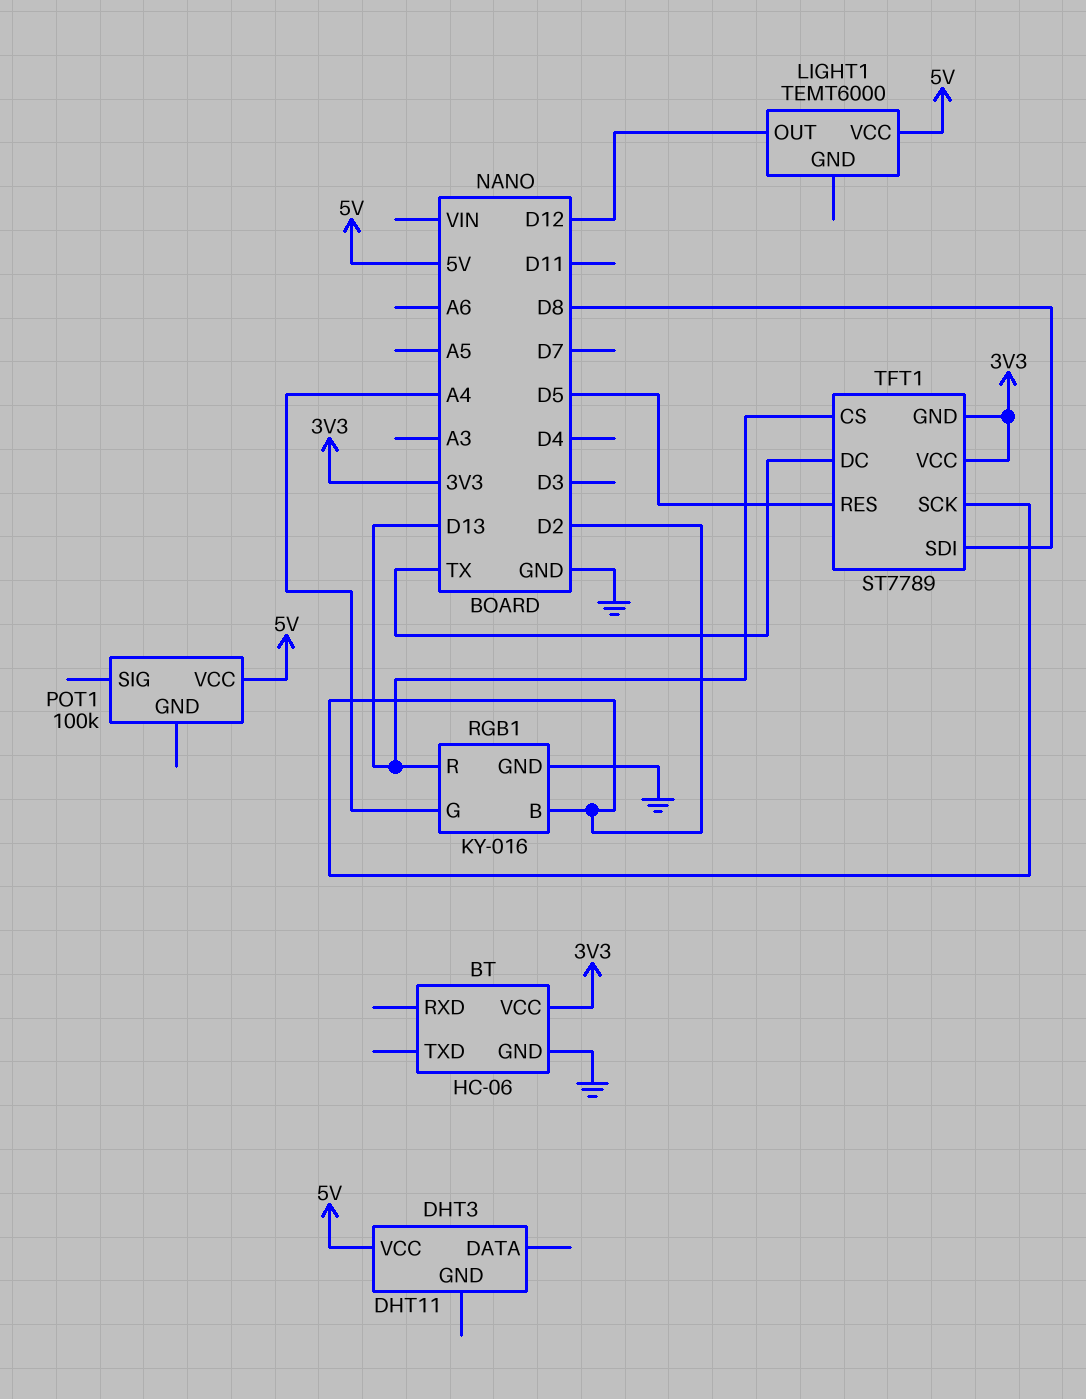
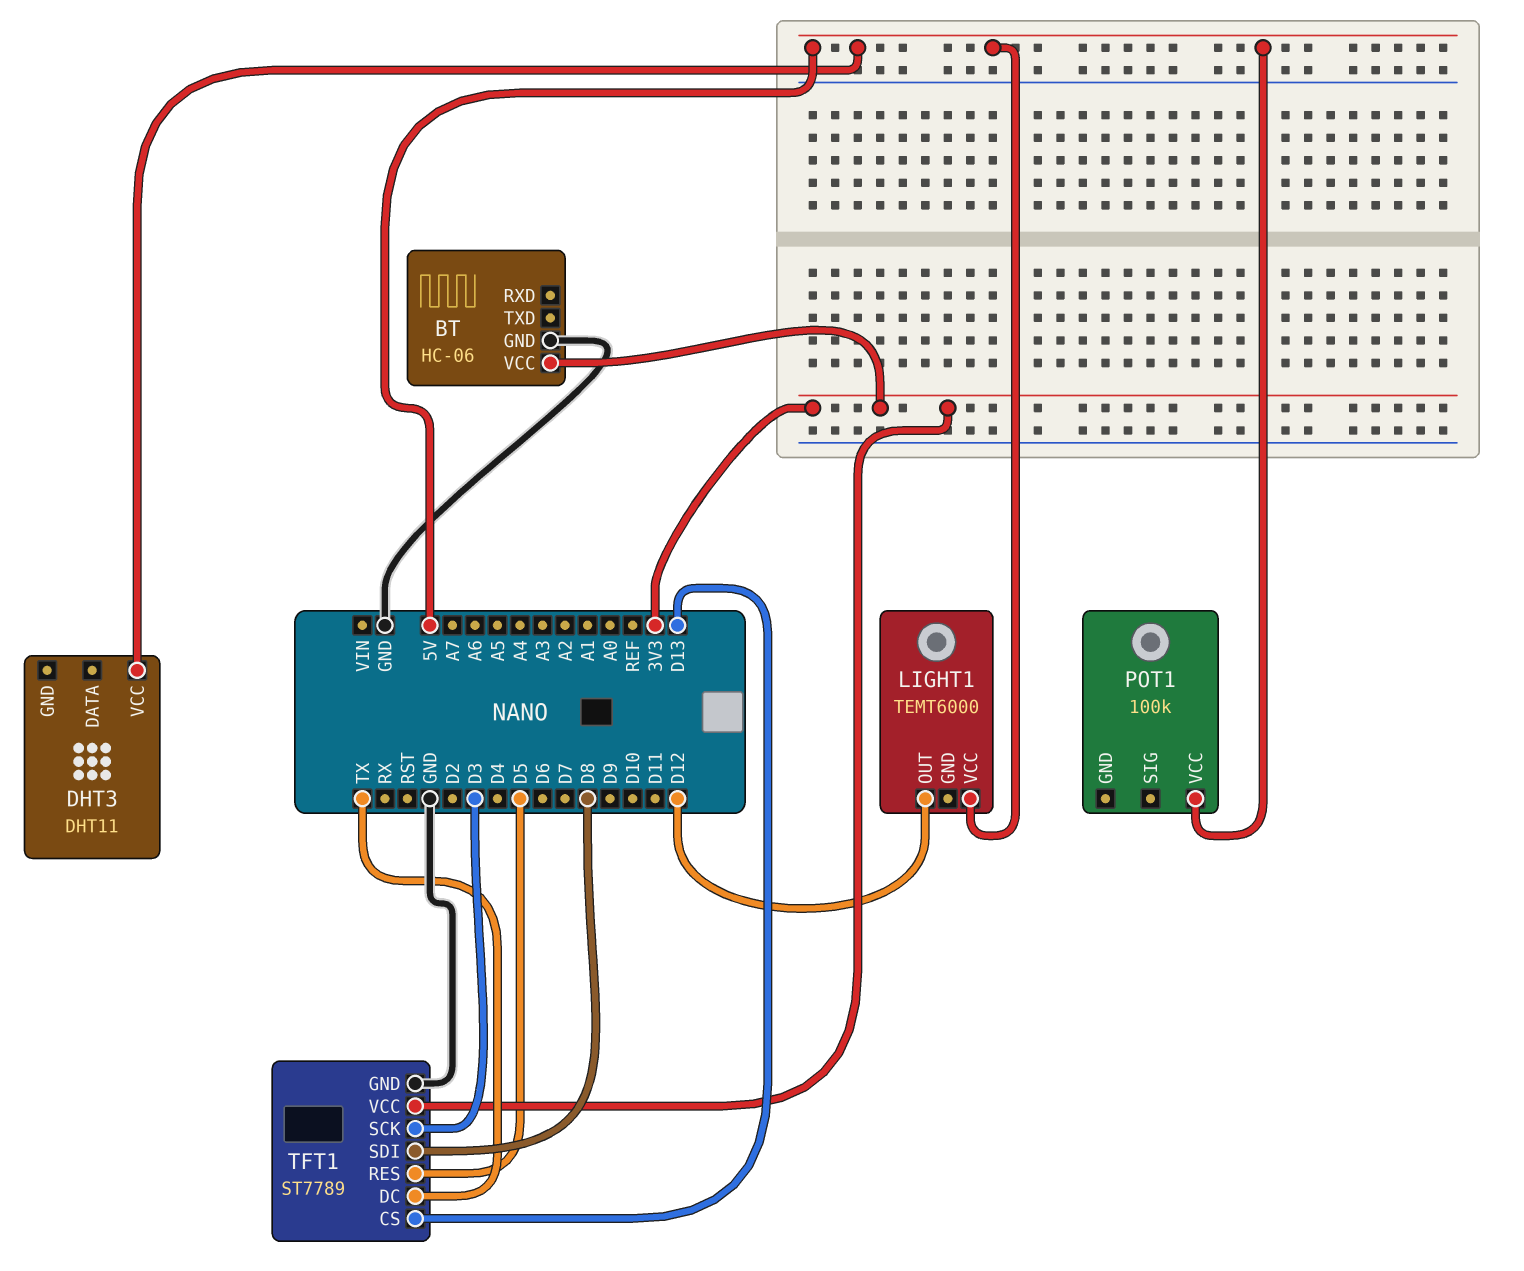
RGB1: KY-016 -> none
RGB1 pin B: D2 -> none
RGB1 pin G: A4 -> none
RGB1 pin GND: GND -> none
RGB1 pin R: D13 -> none
TFT1 pin GND: 3V3 -> GND
TFT1 pin SCK: D2 -> D3

